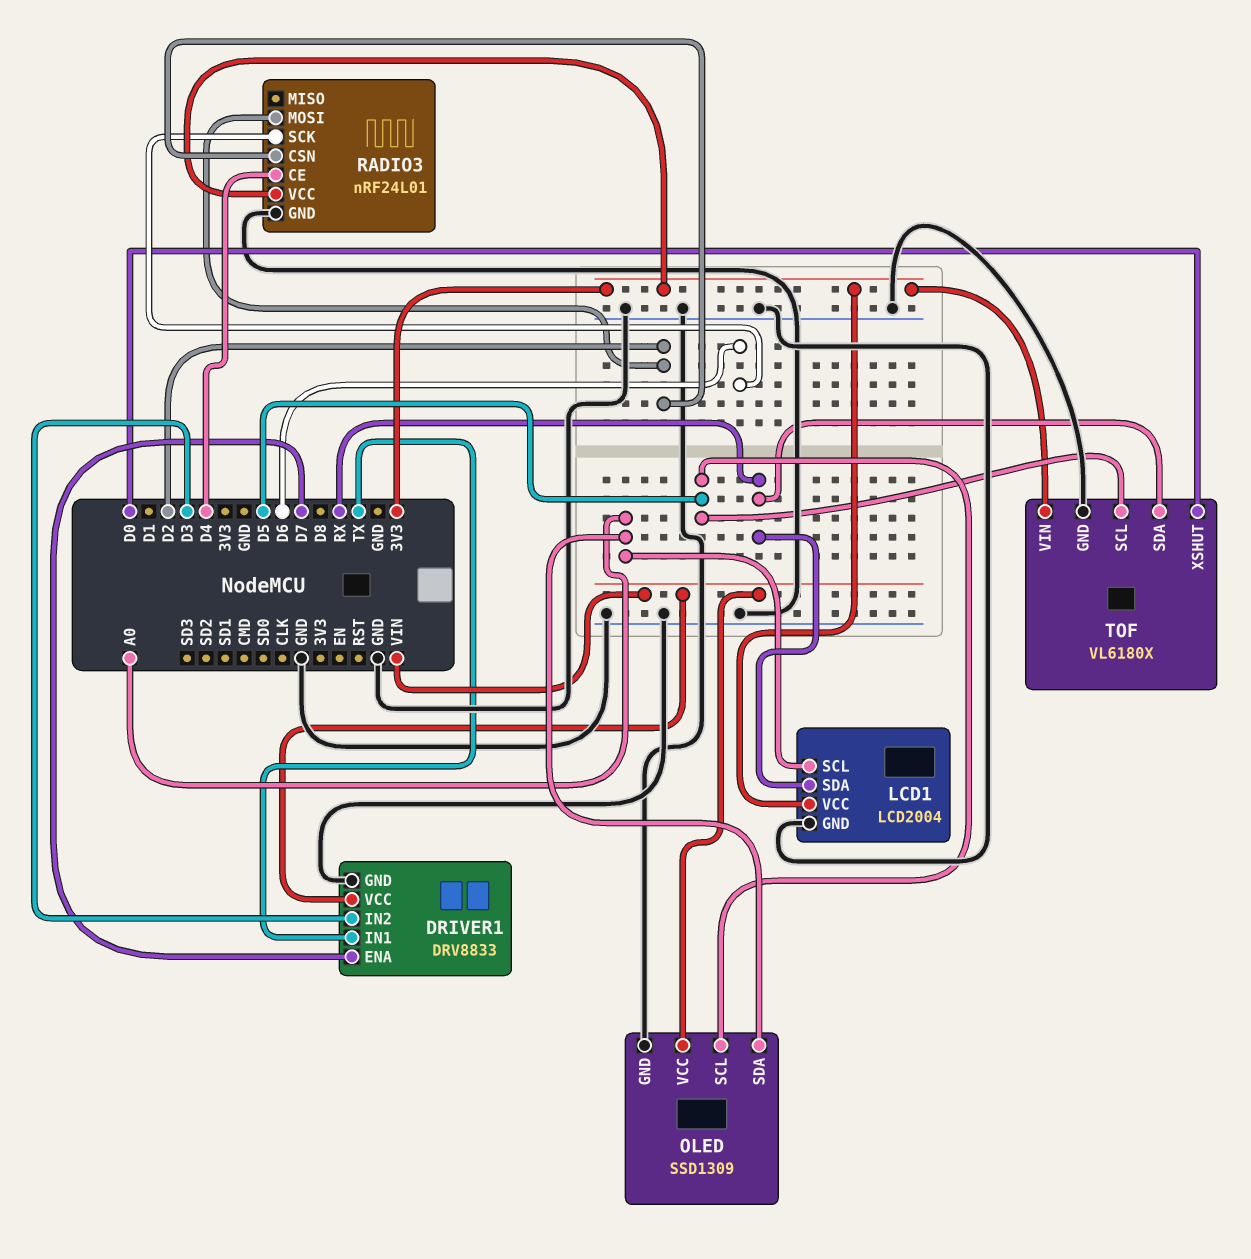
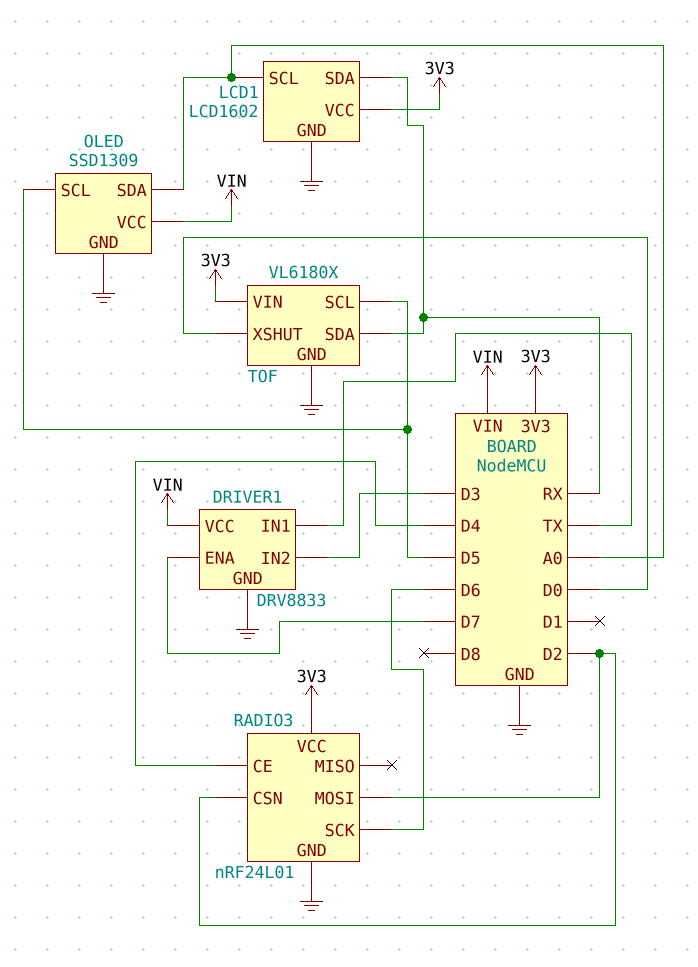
LCD1: LCD2004 -> LCD1602

